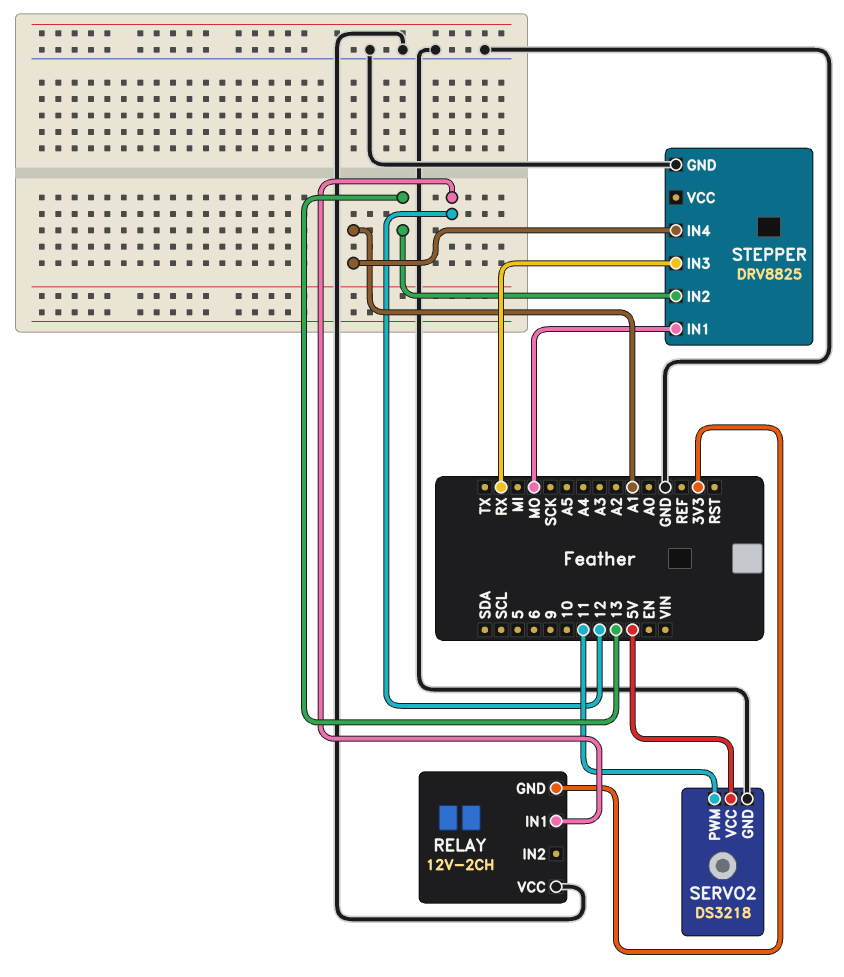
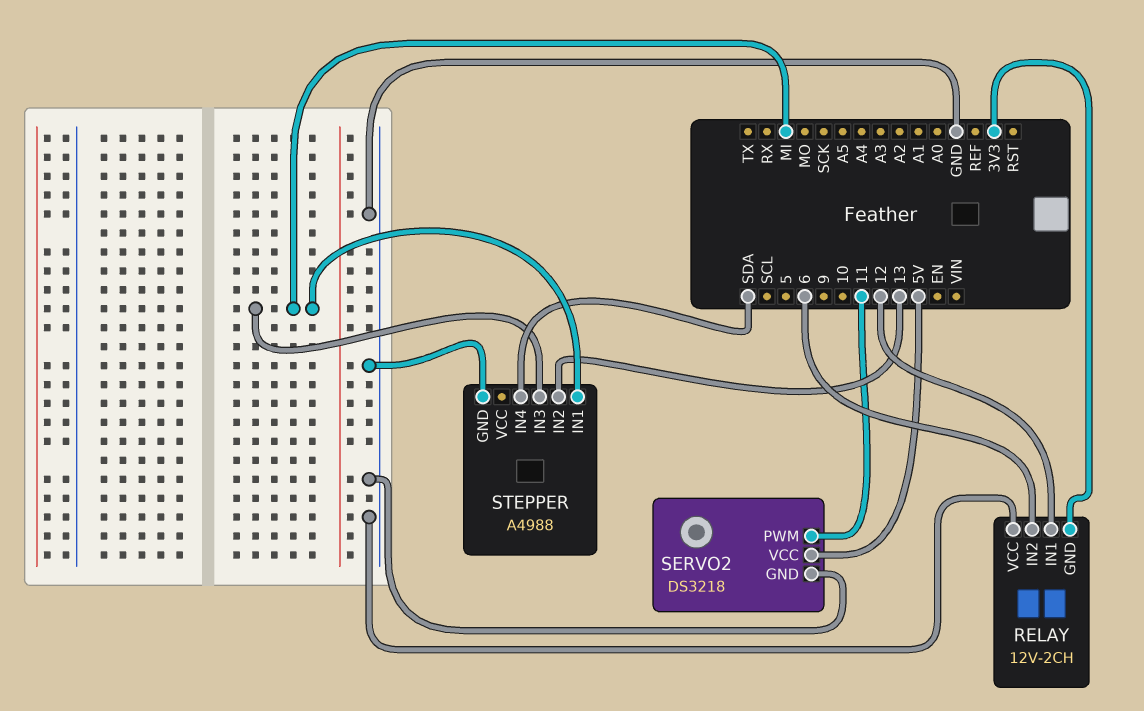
RELAY pin IN2: none -> 6
STEPPER: DRV8825 -> A4988
STEPPER pin IN1: MO -> MI
STEPPER pin IN3: RX -> MI
STEPPER pin IN4: A1 -> SDA

